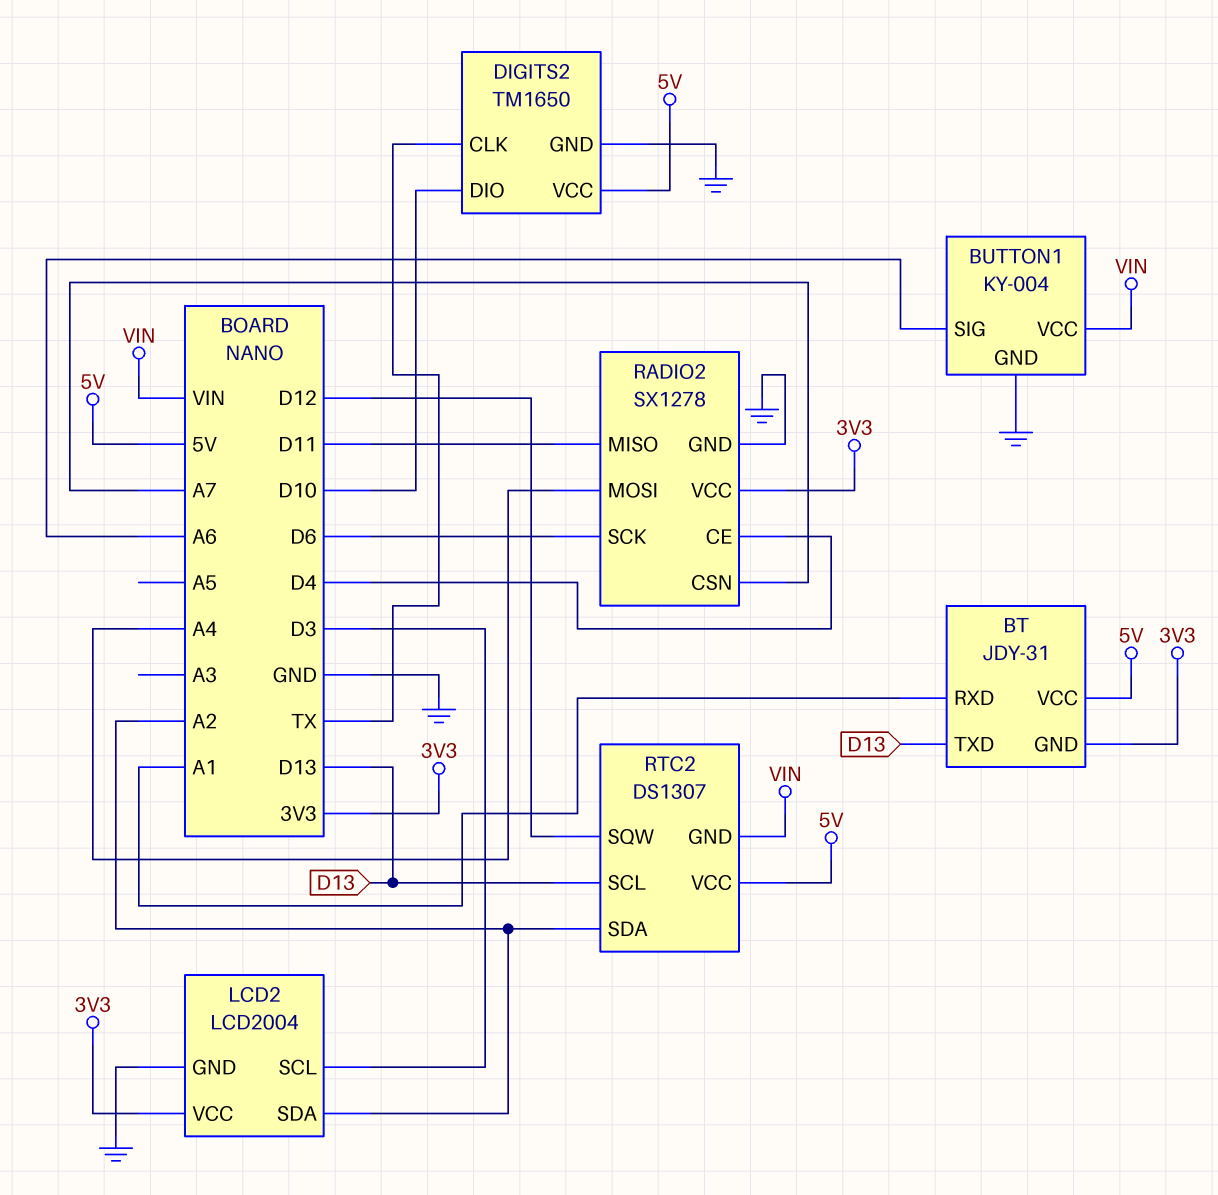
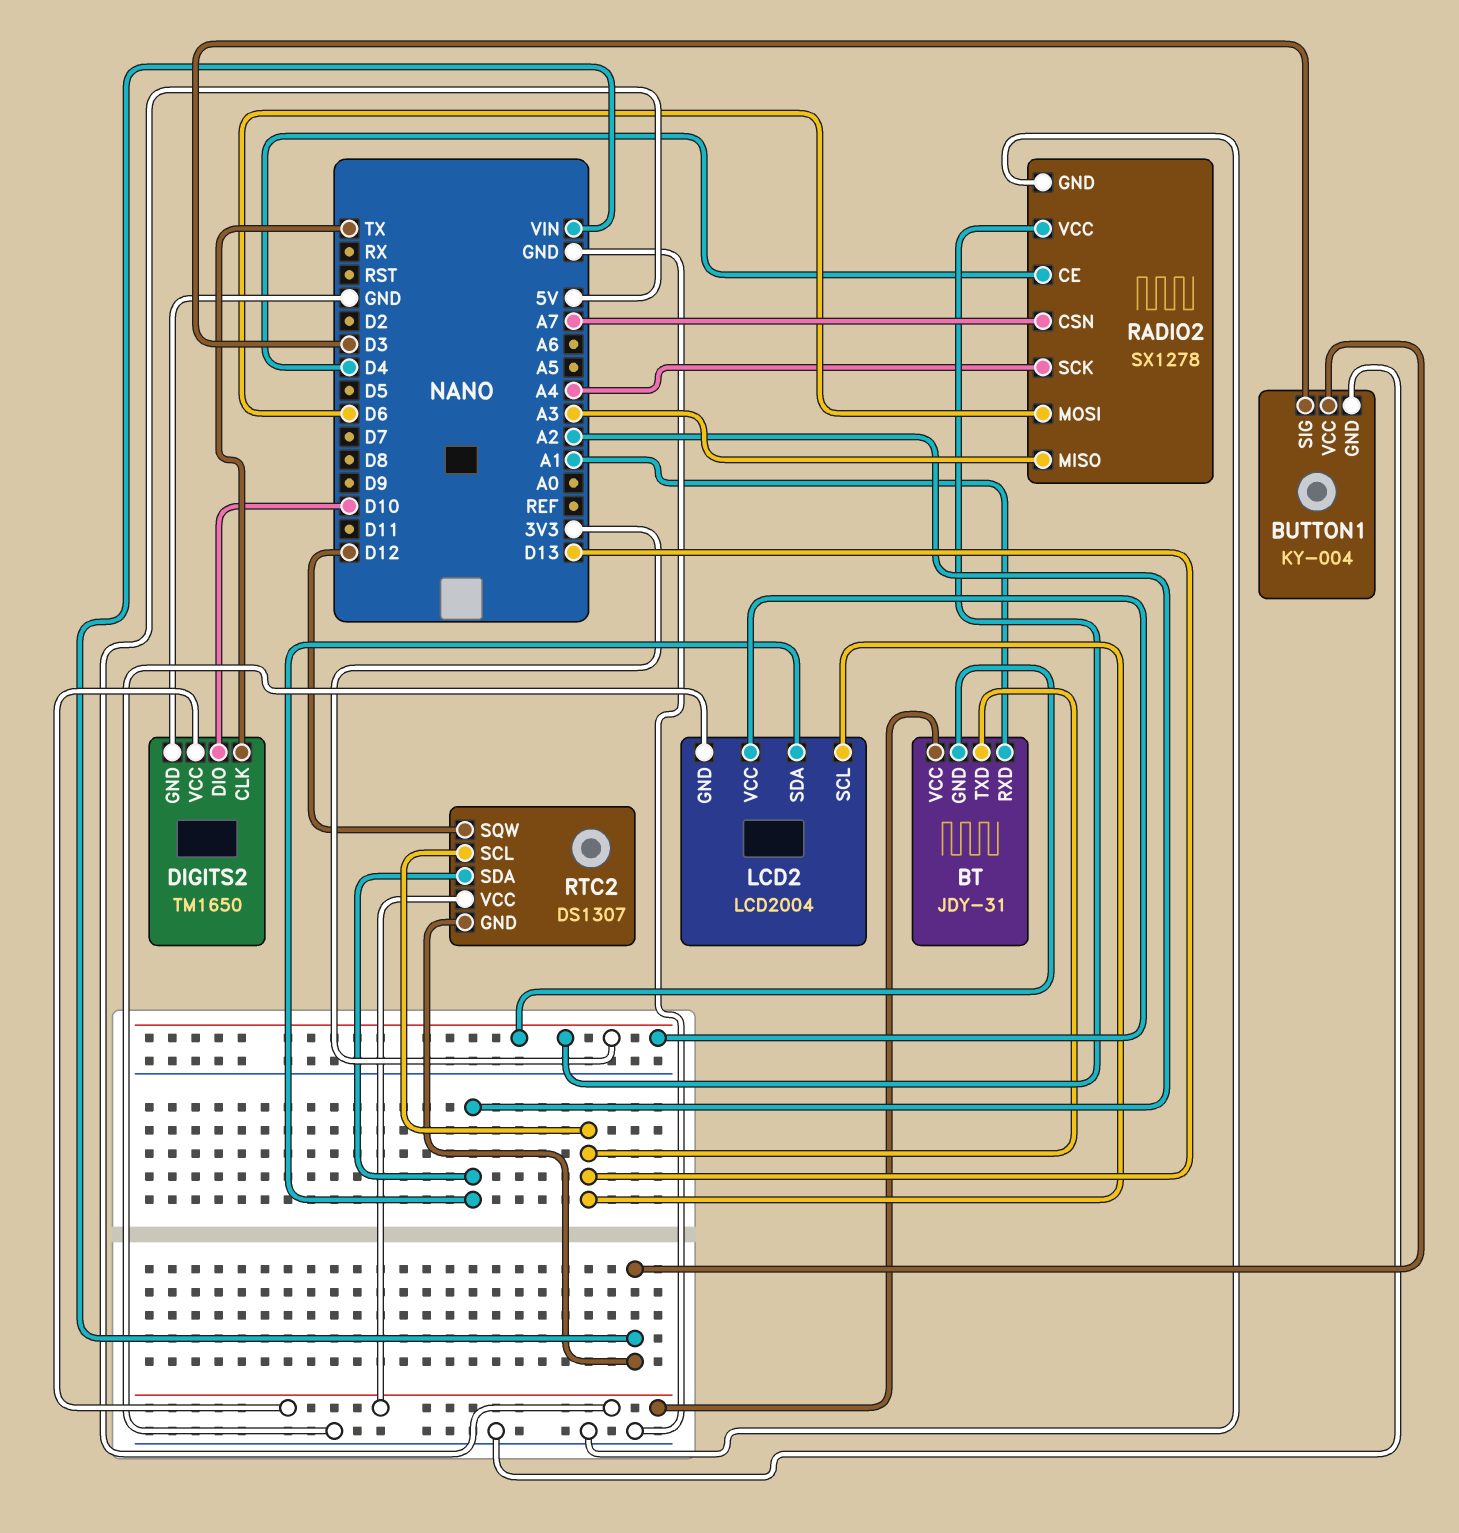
BUTTON1 pin SIG: A6 -> D3
LCD2 pin SCL: D3 -> D13
RADIO2 pin MISO: D11 -> A3
RADIO2 pin MOSI: A4 -> D6
RADIO2 pin SCK: D6 -> A4

